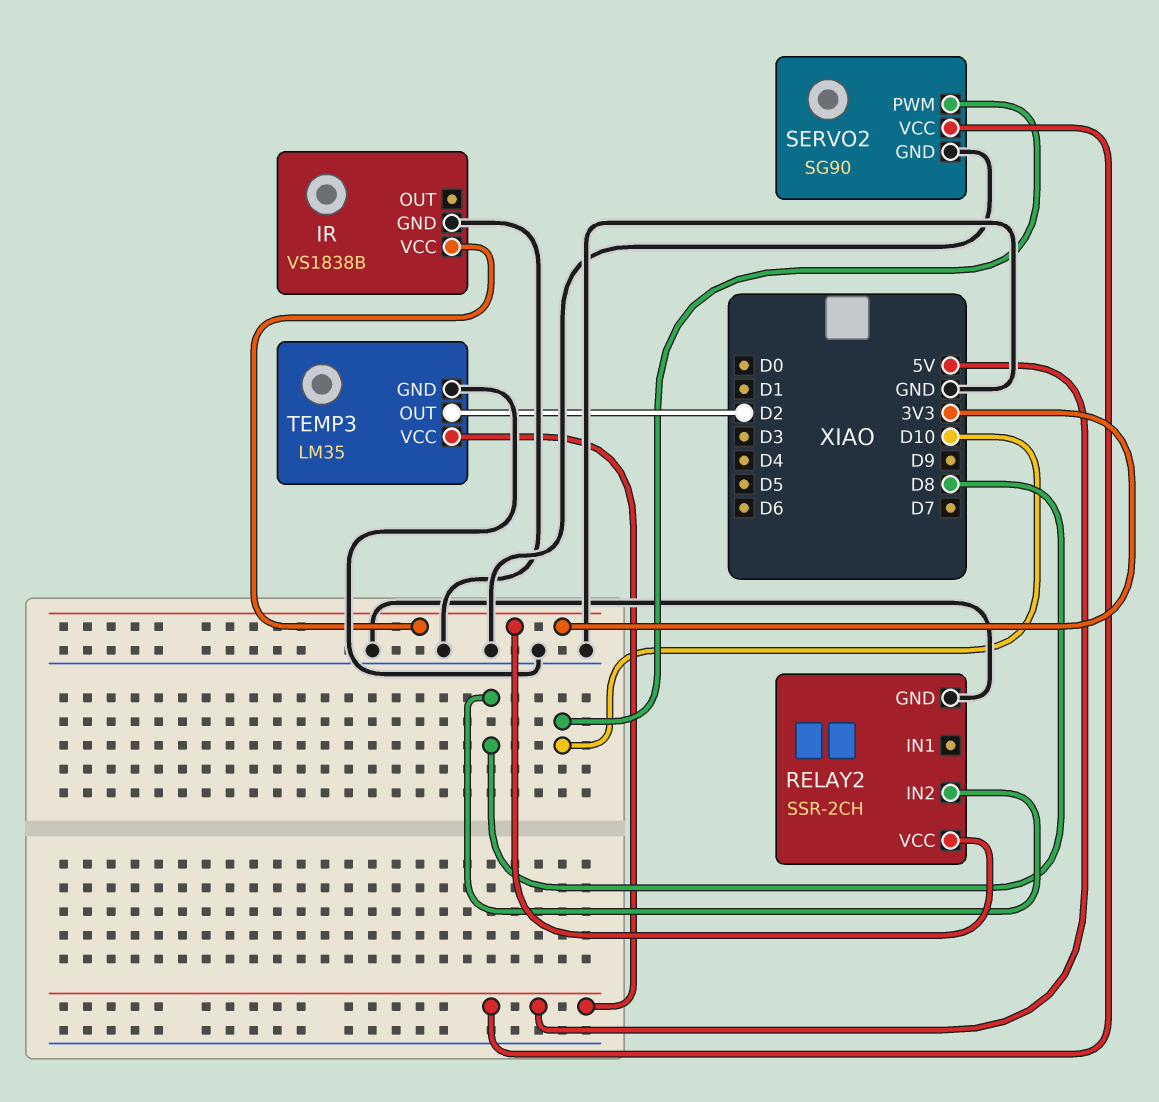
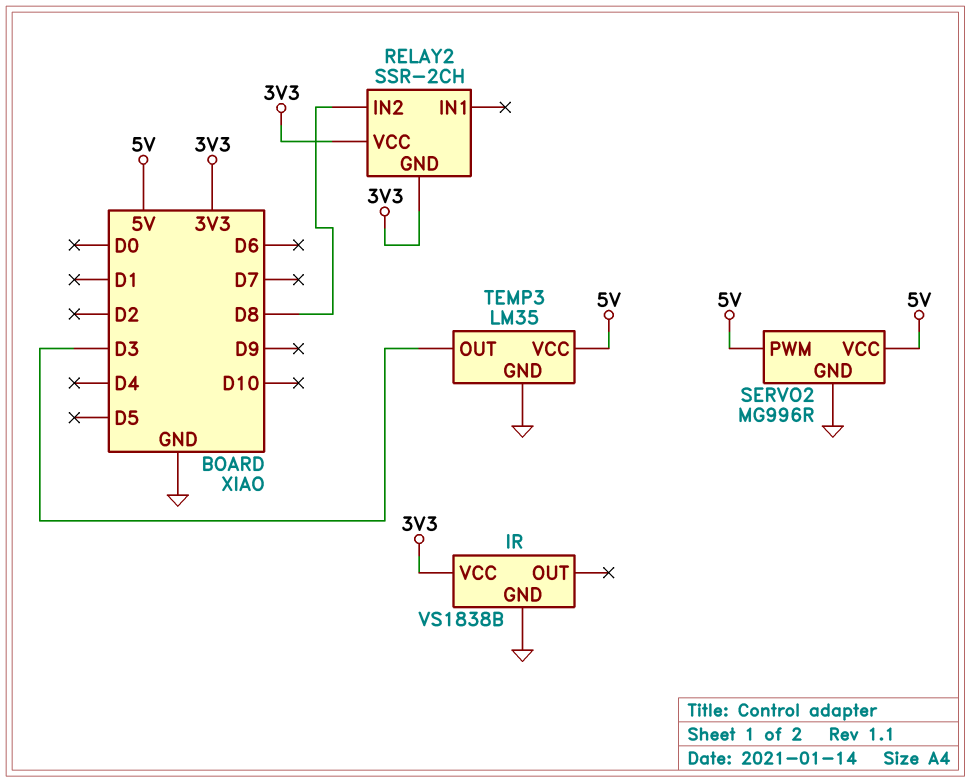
RELAY2 pin GND: GND -> 3V3
SERVO2: SG90 -> MG996R
SERVO2 pin PWM: D10 -> 5V
TEMP3 pin OUT: D2 -> D3

